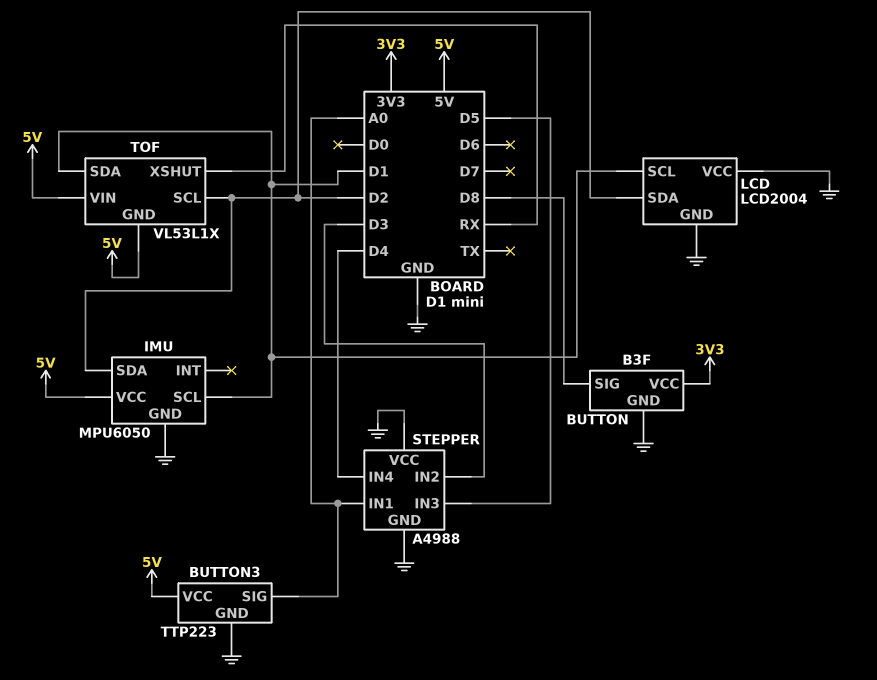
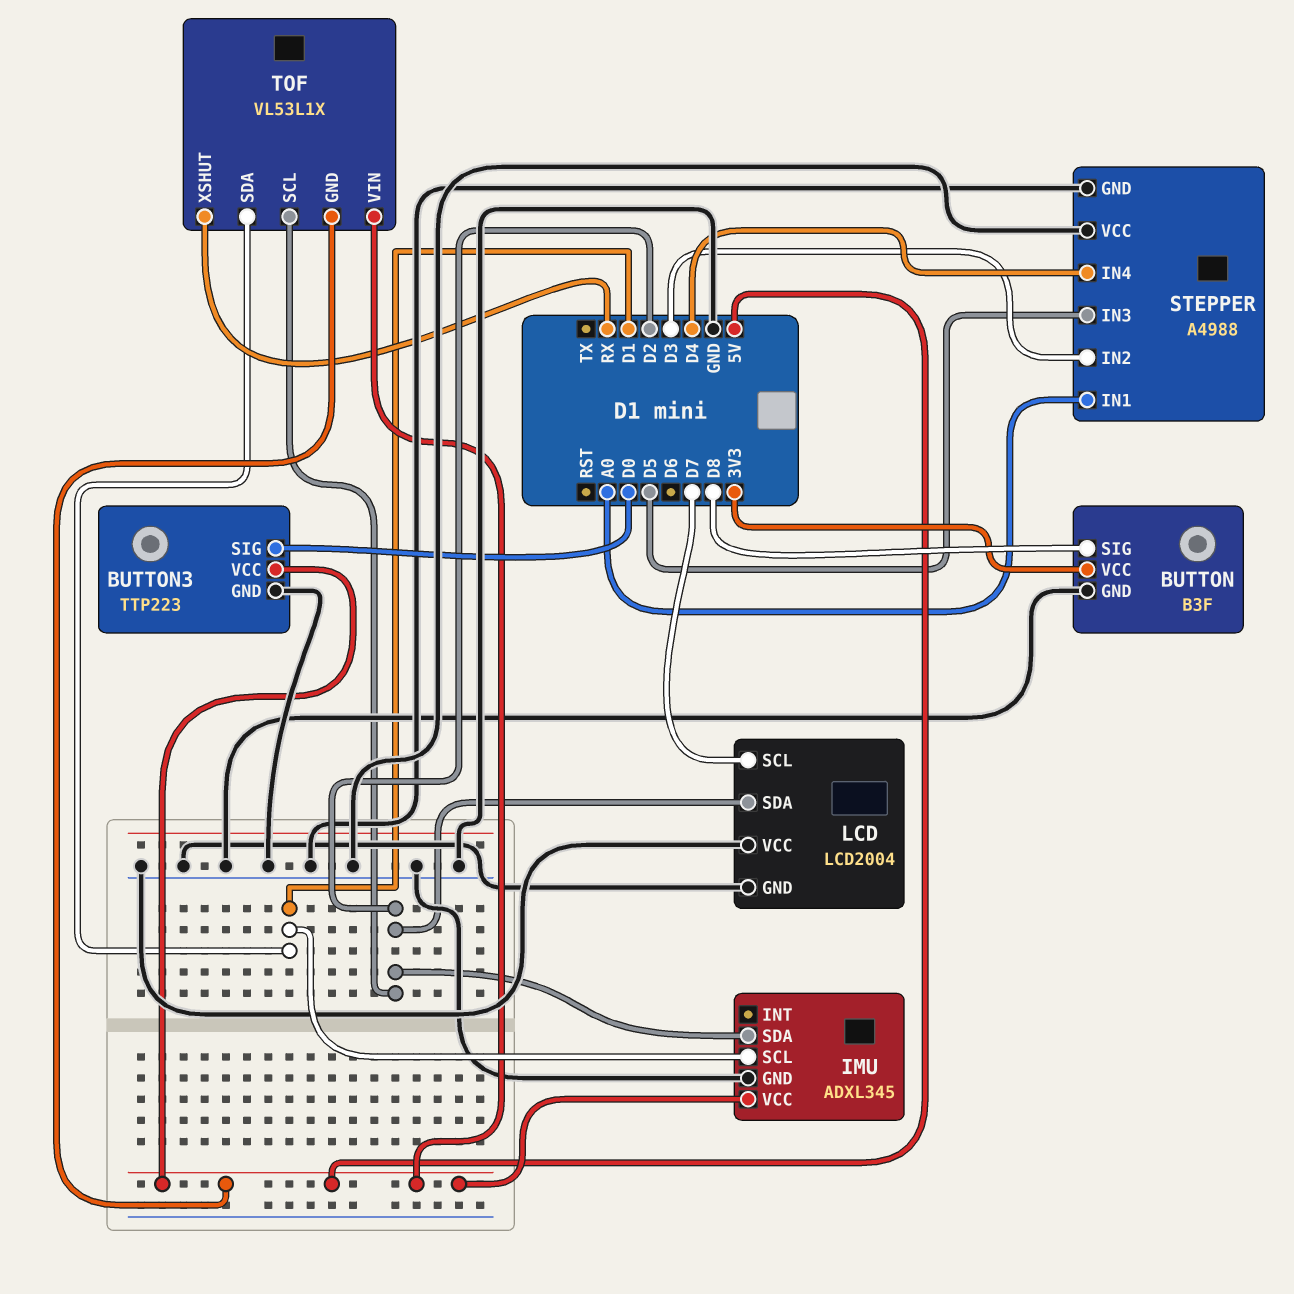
BUTTON3 pin SIG: A0 -> D0
IMU: MPU6050 -> ADXL345
LCD pin SCL: D1 -> D7

